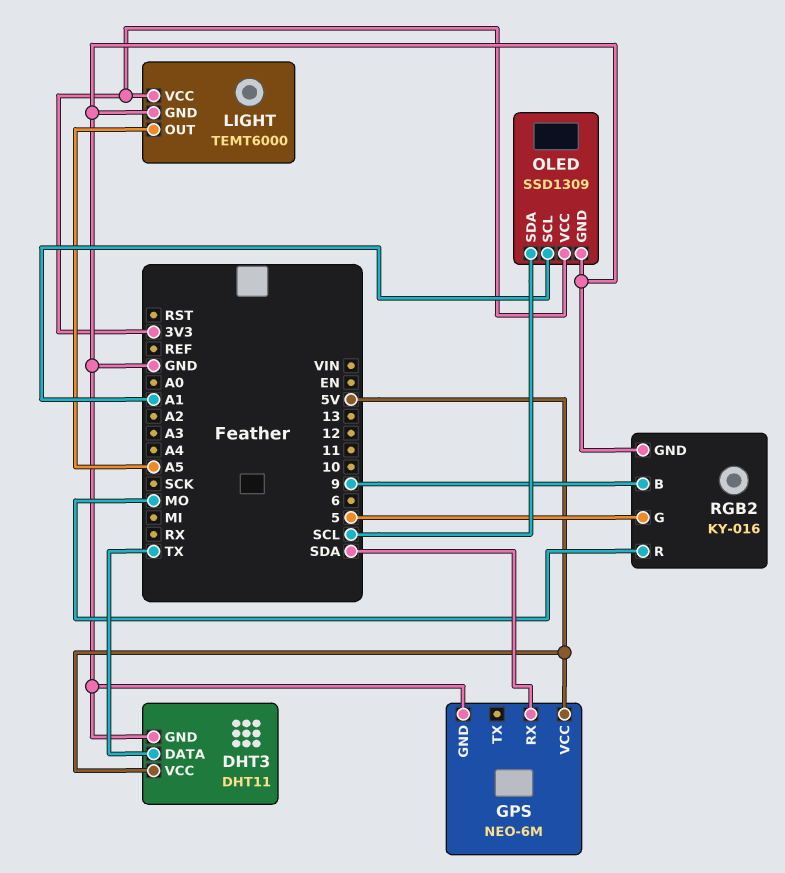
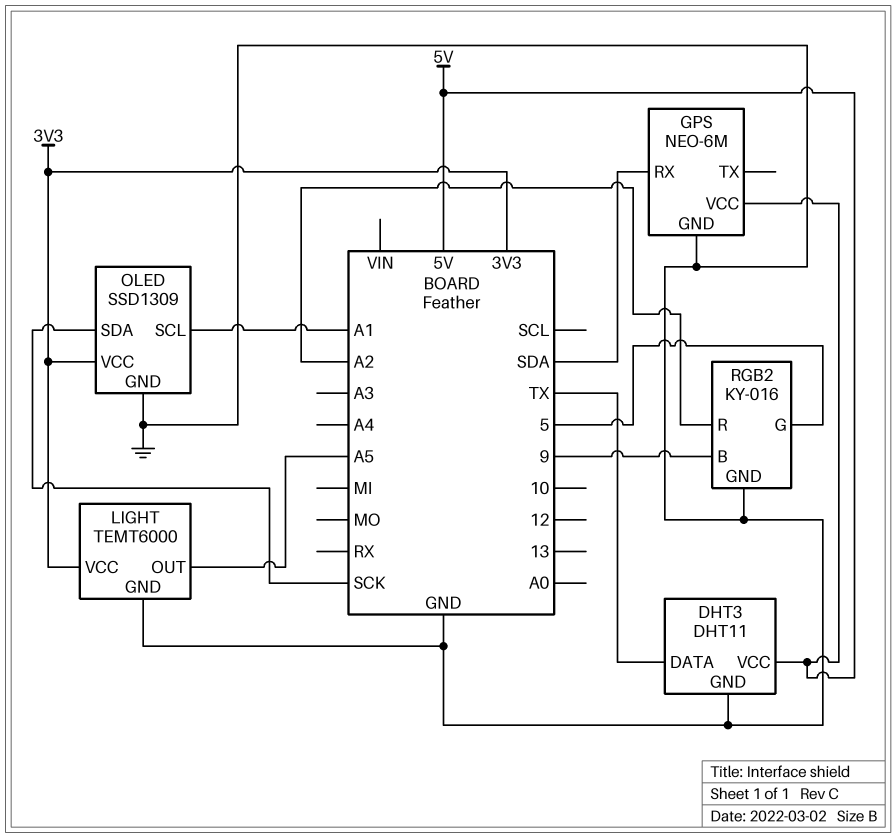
OLED pin SDA: SCL -> SCK
RGB2 pin R: MO -> A2

